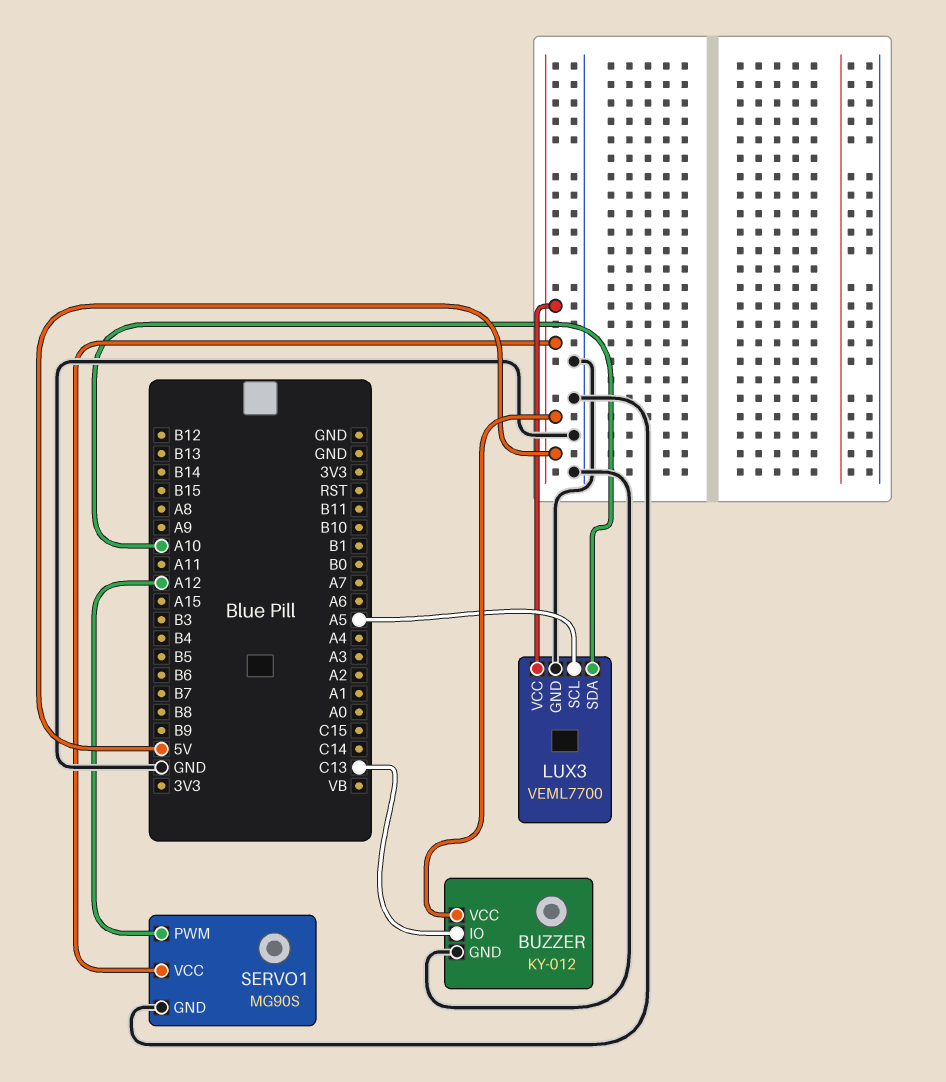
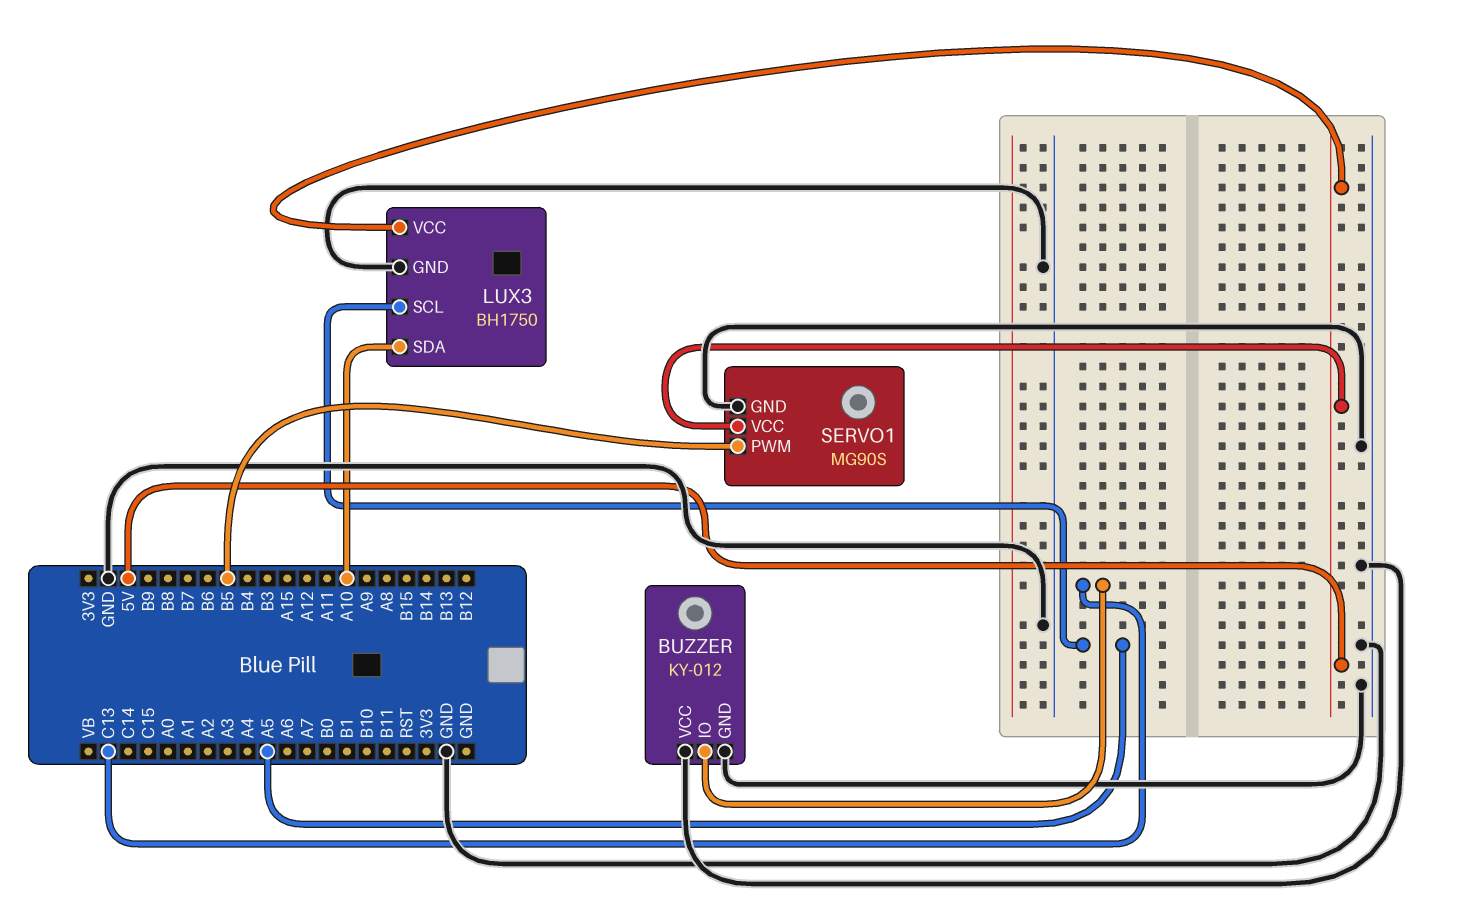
BUZZER pin VCC: 5V -> GND
LUX3: VEML7700 -> BH1750
SERVO1 pin PWM: A12 -> B5

